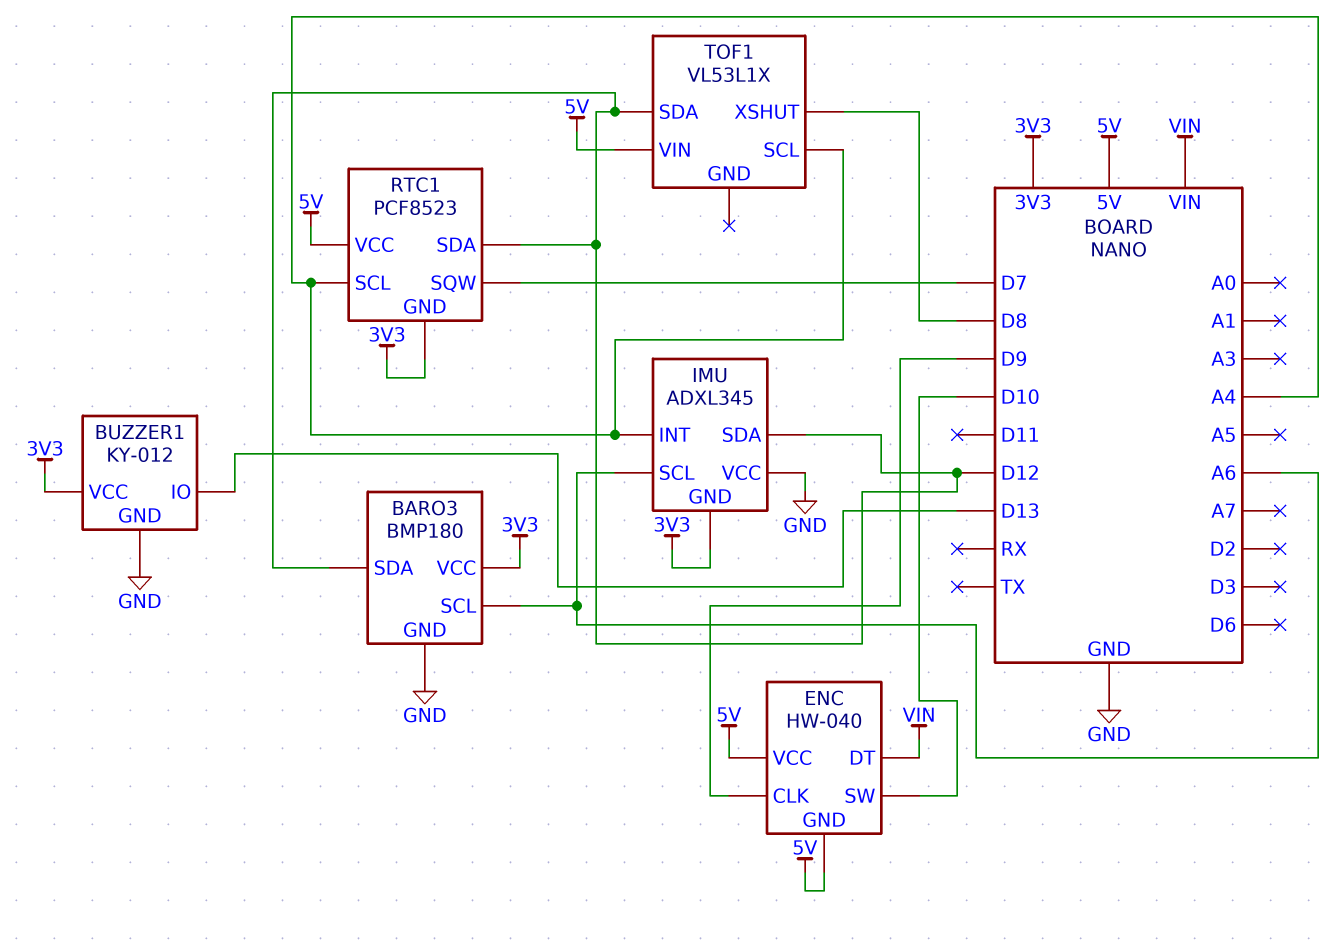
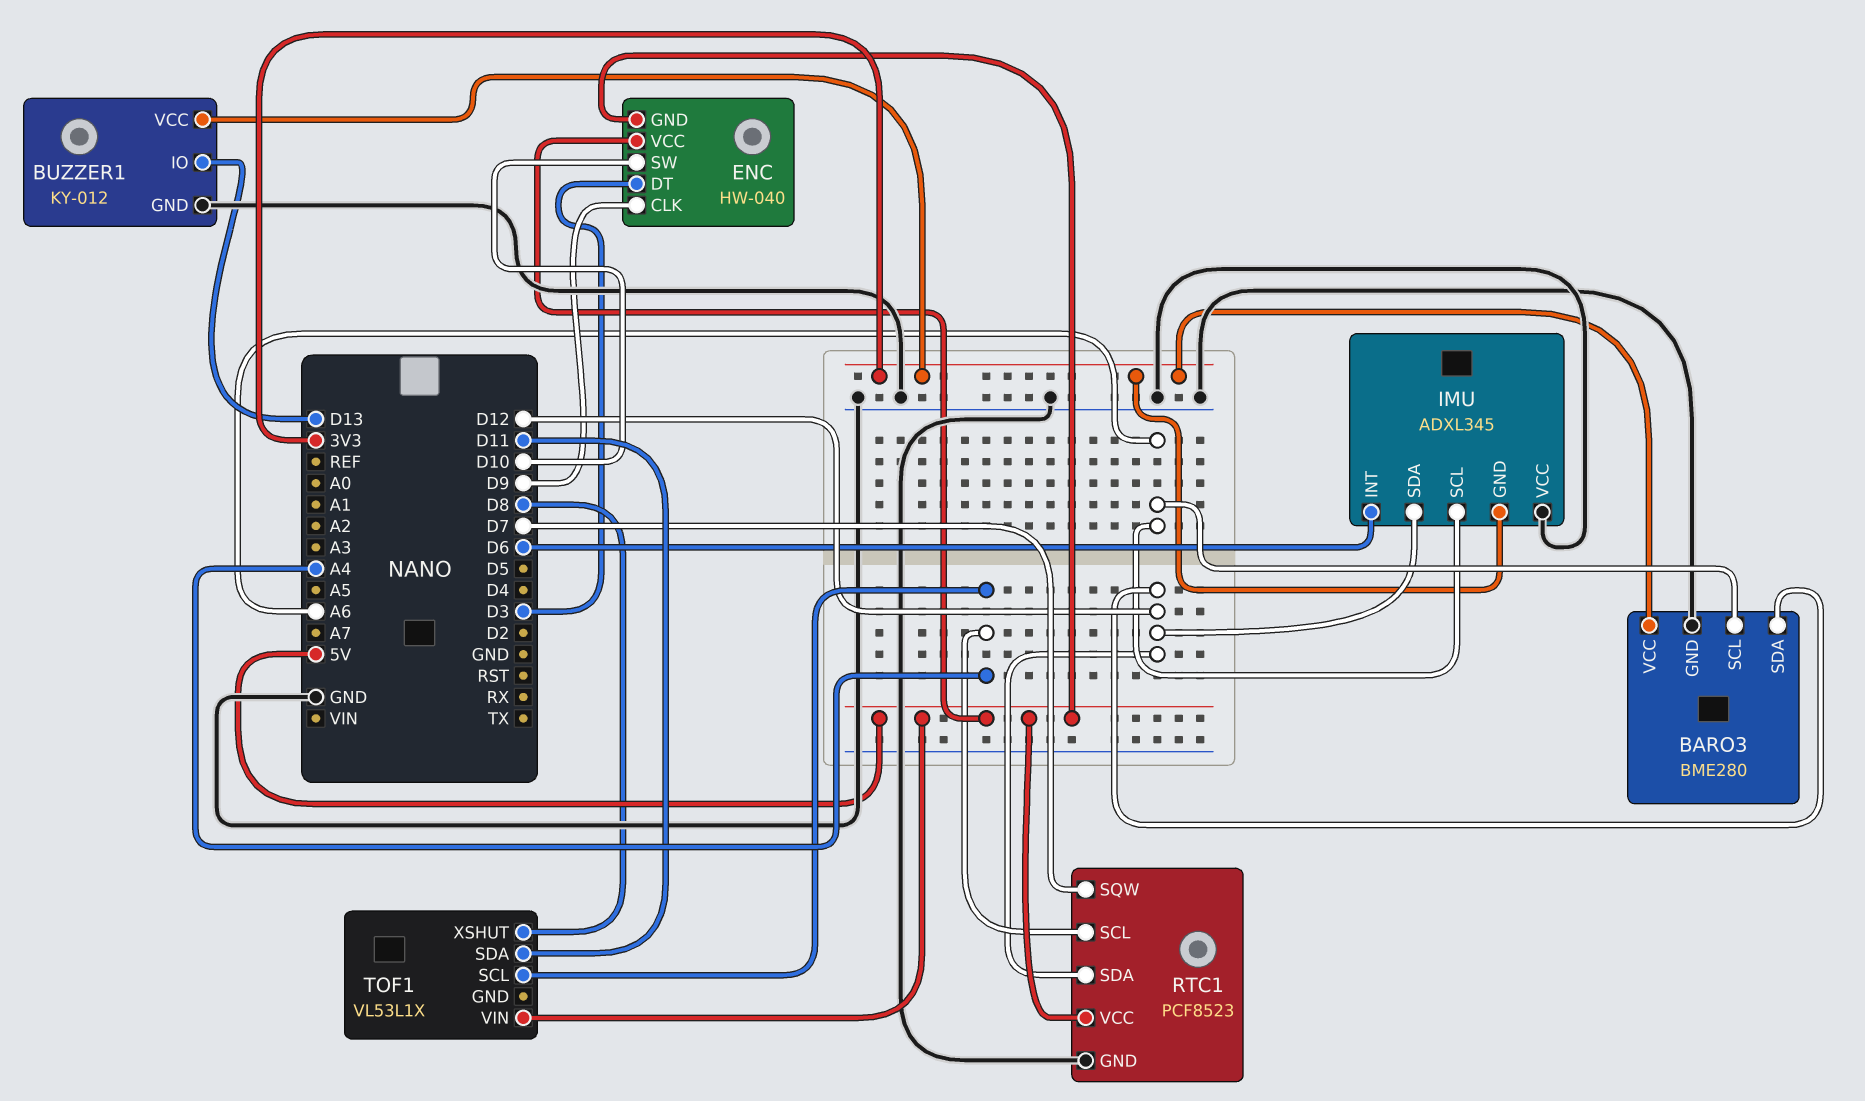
BARO3: BMP180 -> BME280
ENC pin DT: VIN -> D3
IMU pin INT: A4 -> D6
RTC1 pin GND: 3V3 -> GND
TOF1 pin SDA: D12 -> D11

